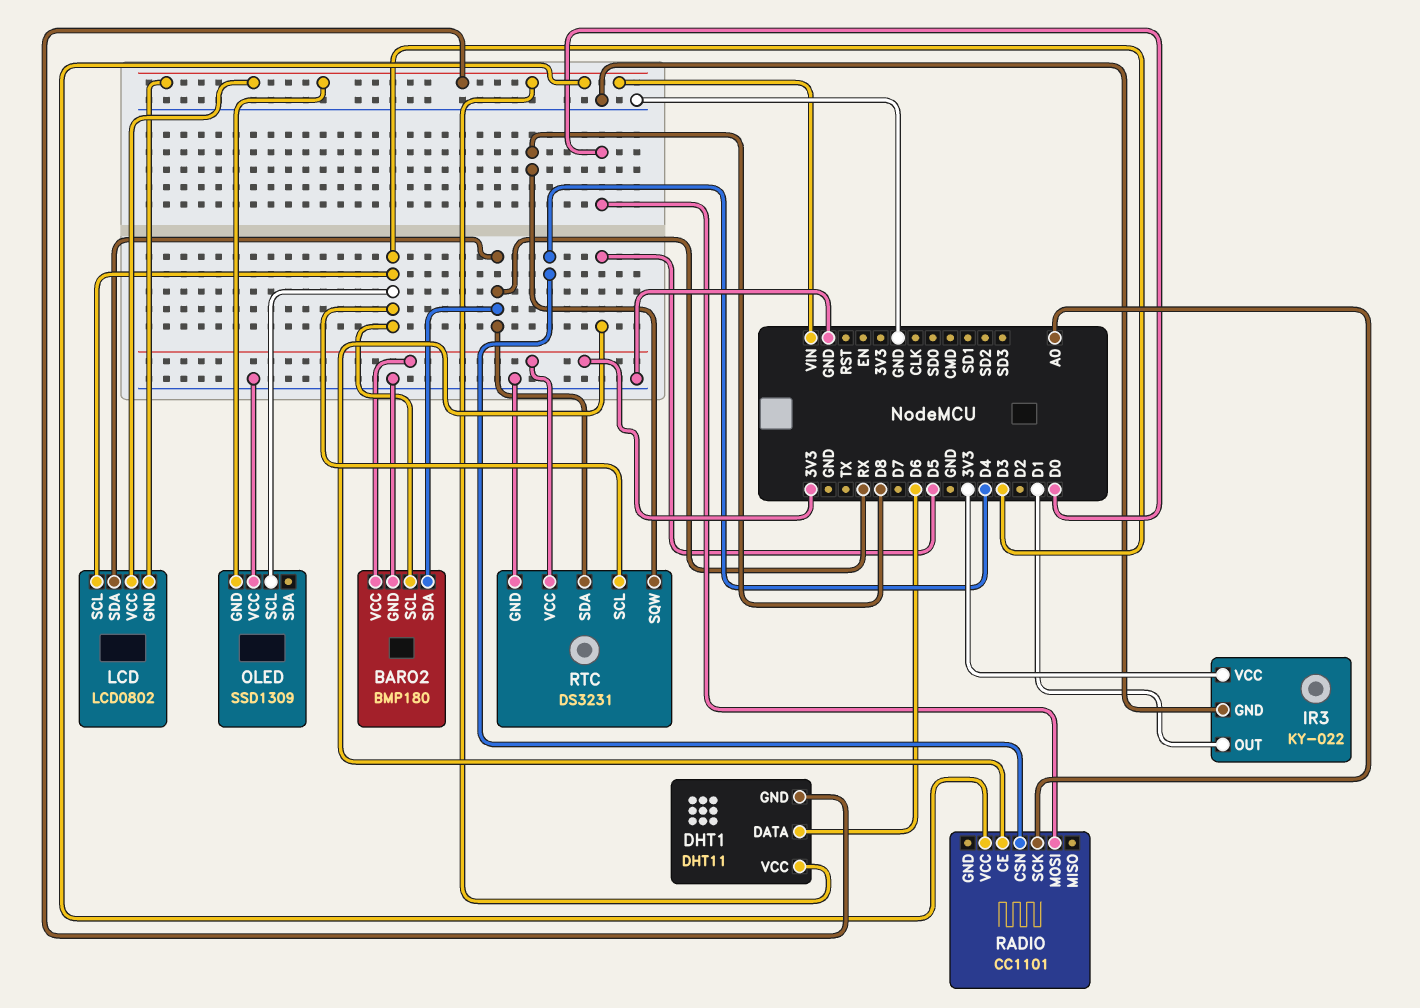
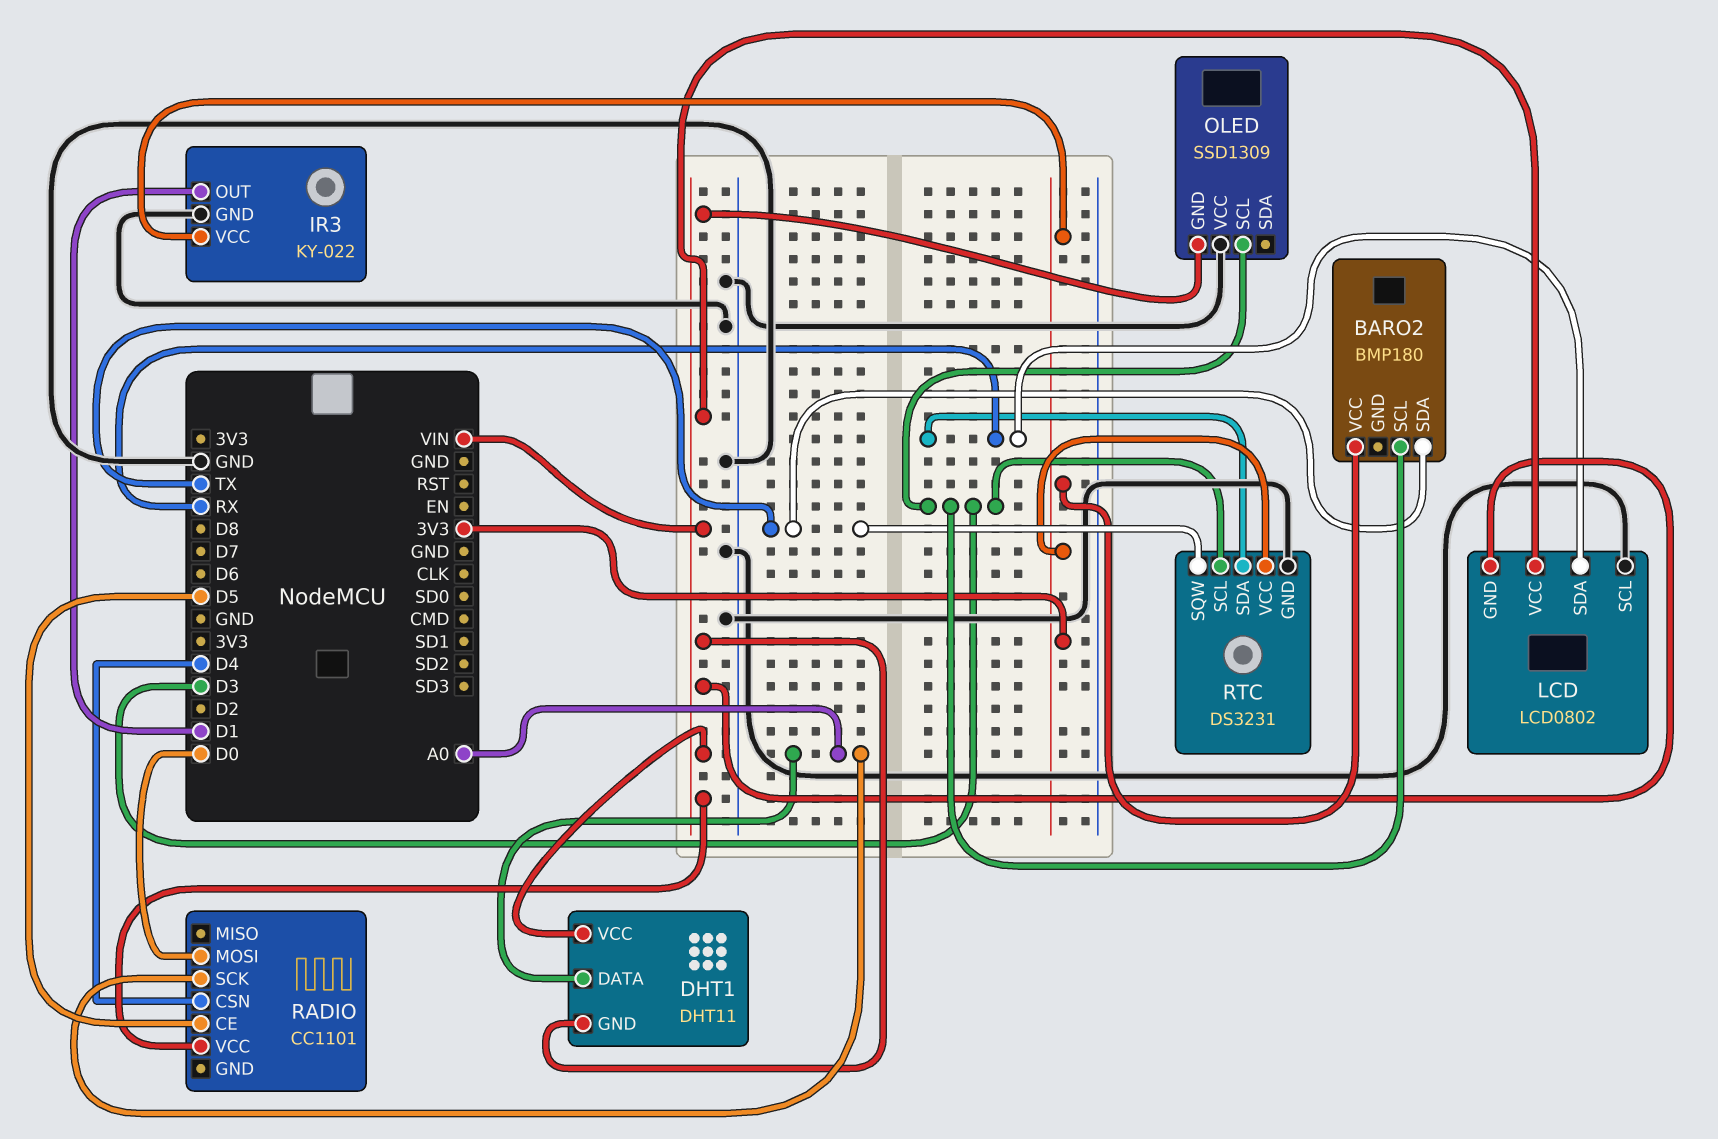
BARO2 pin GND: GND -> none
BARO2 pin SDA: RX -> TX
DHT1 pin DATA: D6 -> A0
LCD pin SCL: D3 -> GND
RTC pin SQW: D8 -> TX

